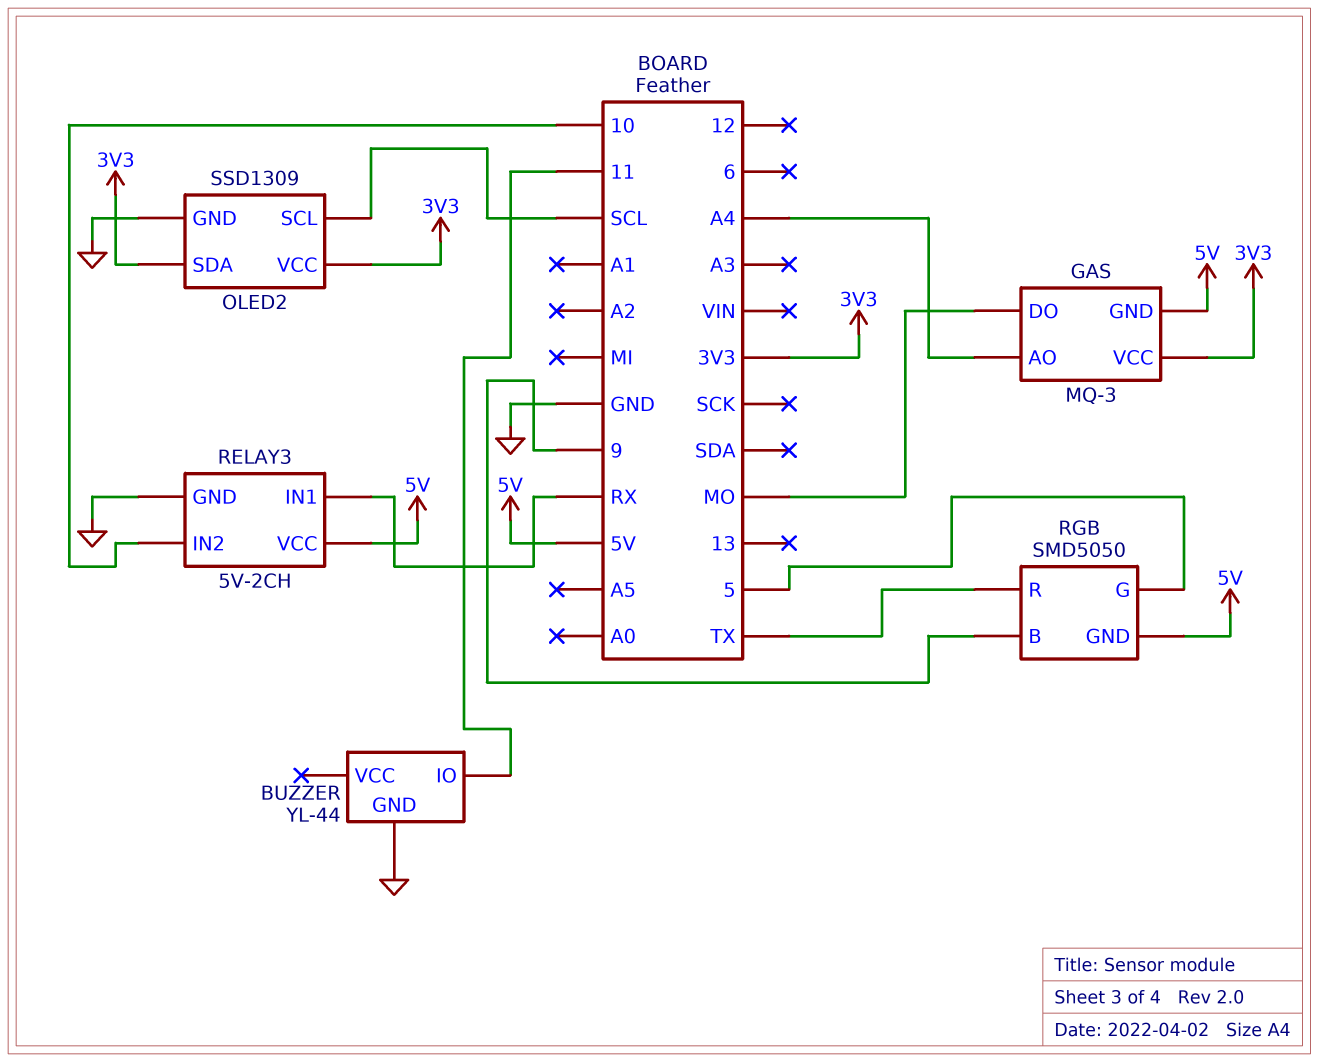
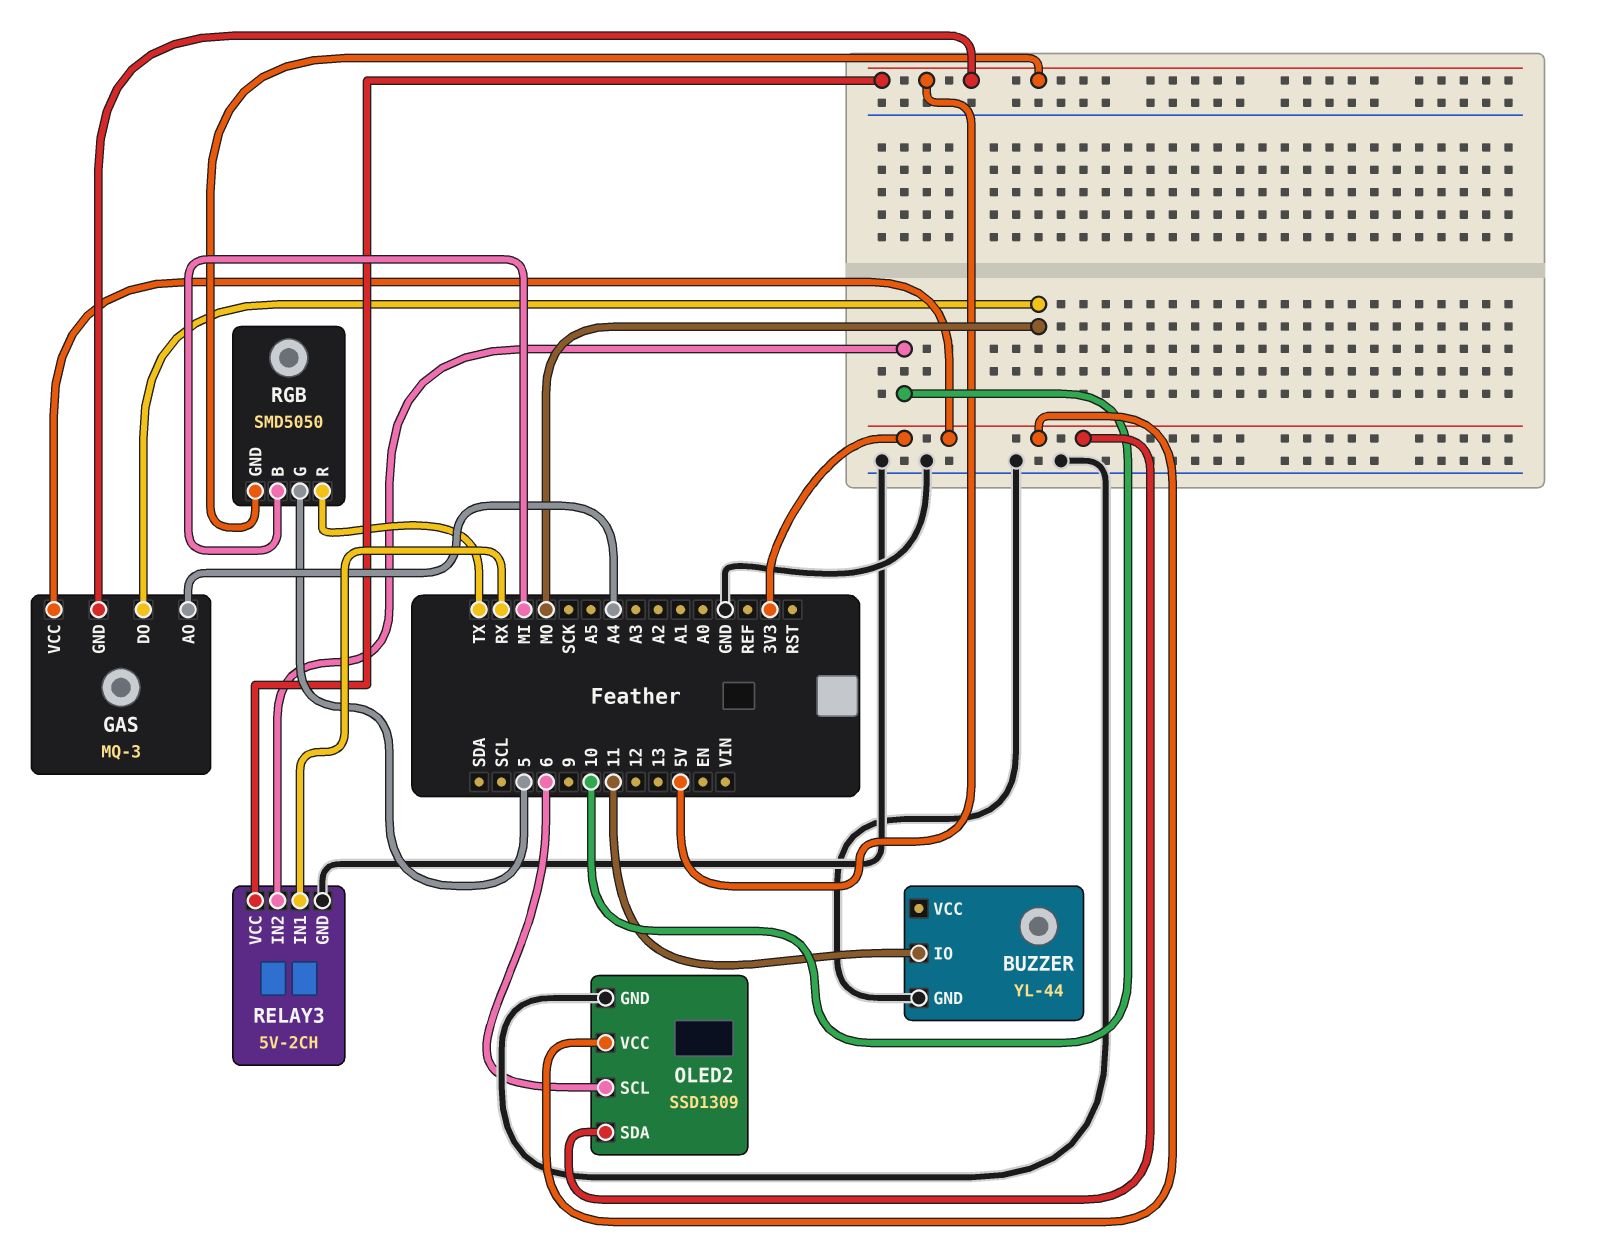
OLED2 pin SCL: SCL -> 6
RGB pin B: 9 -> MI

